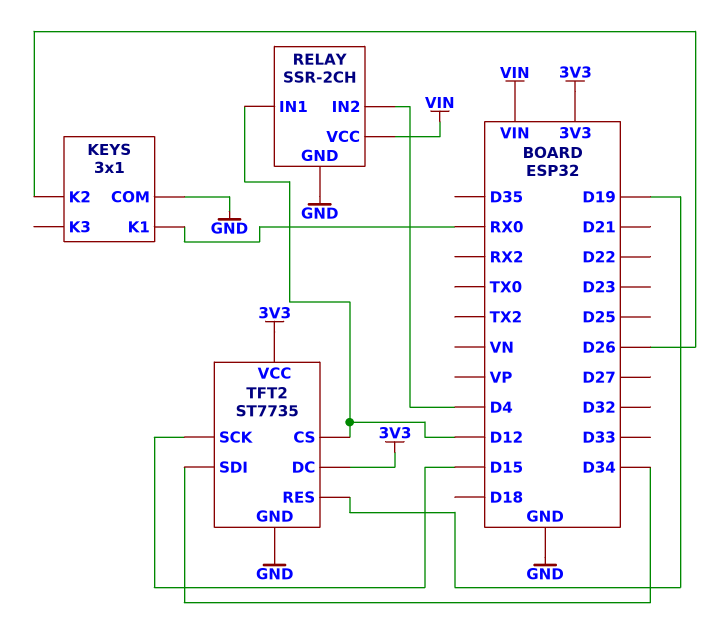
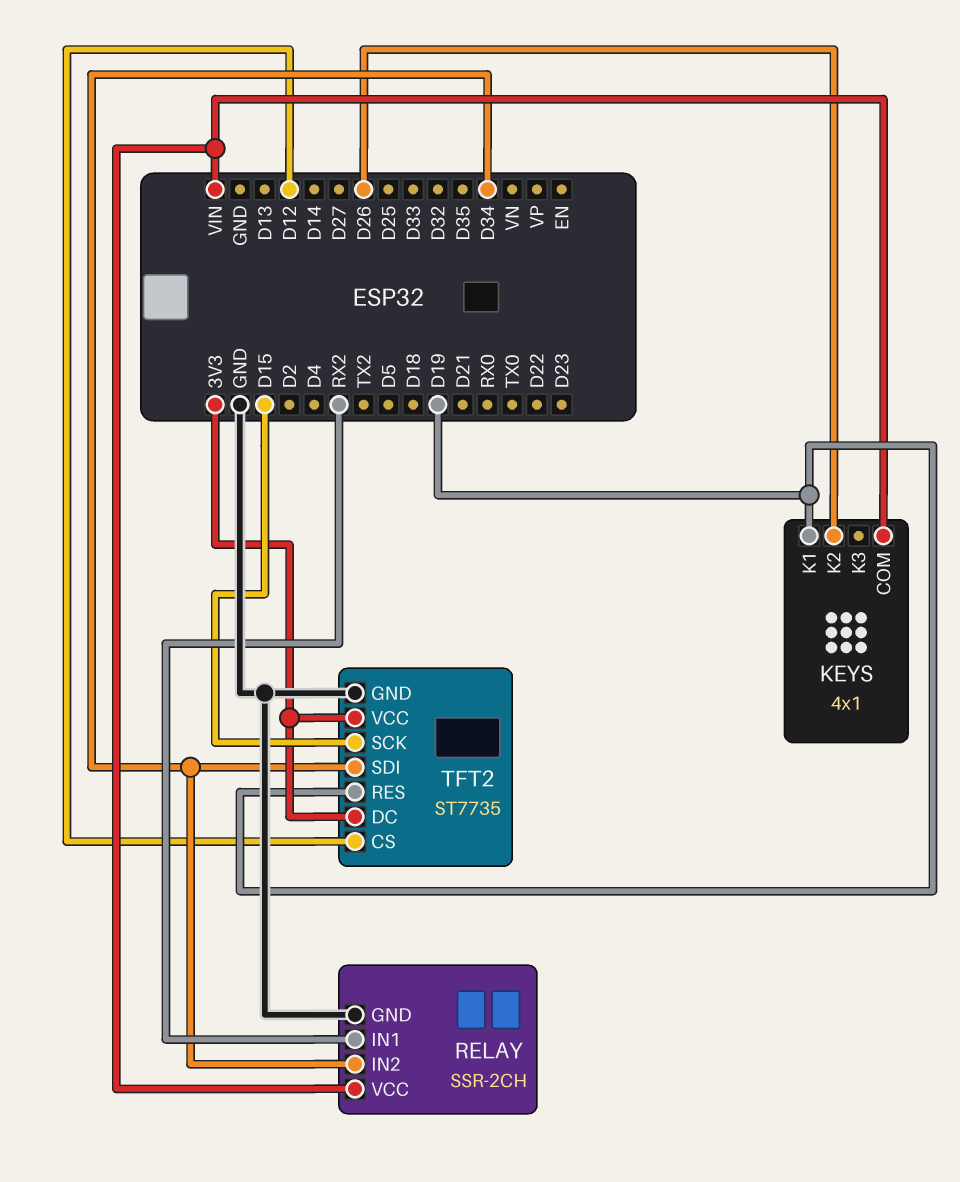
KEYS: 3x1 -> 4x1
KEYS pin COM: GND -> VIN
KEYS pin K1: RX0 -> D19
RELAY pin IN1: D12 -> RX2
RELAY pin IN2: D4 -> D34

